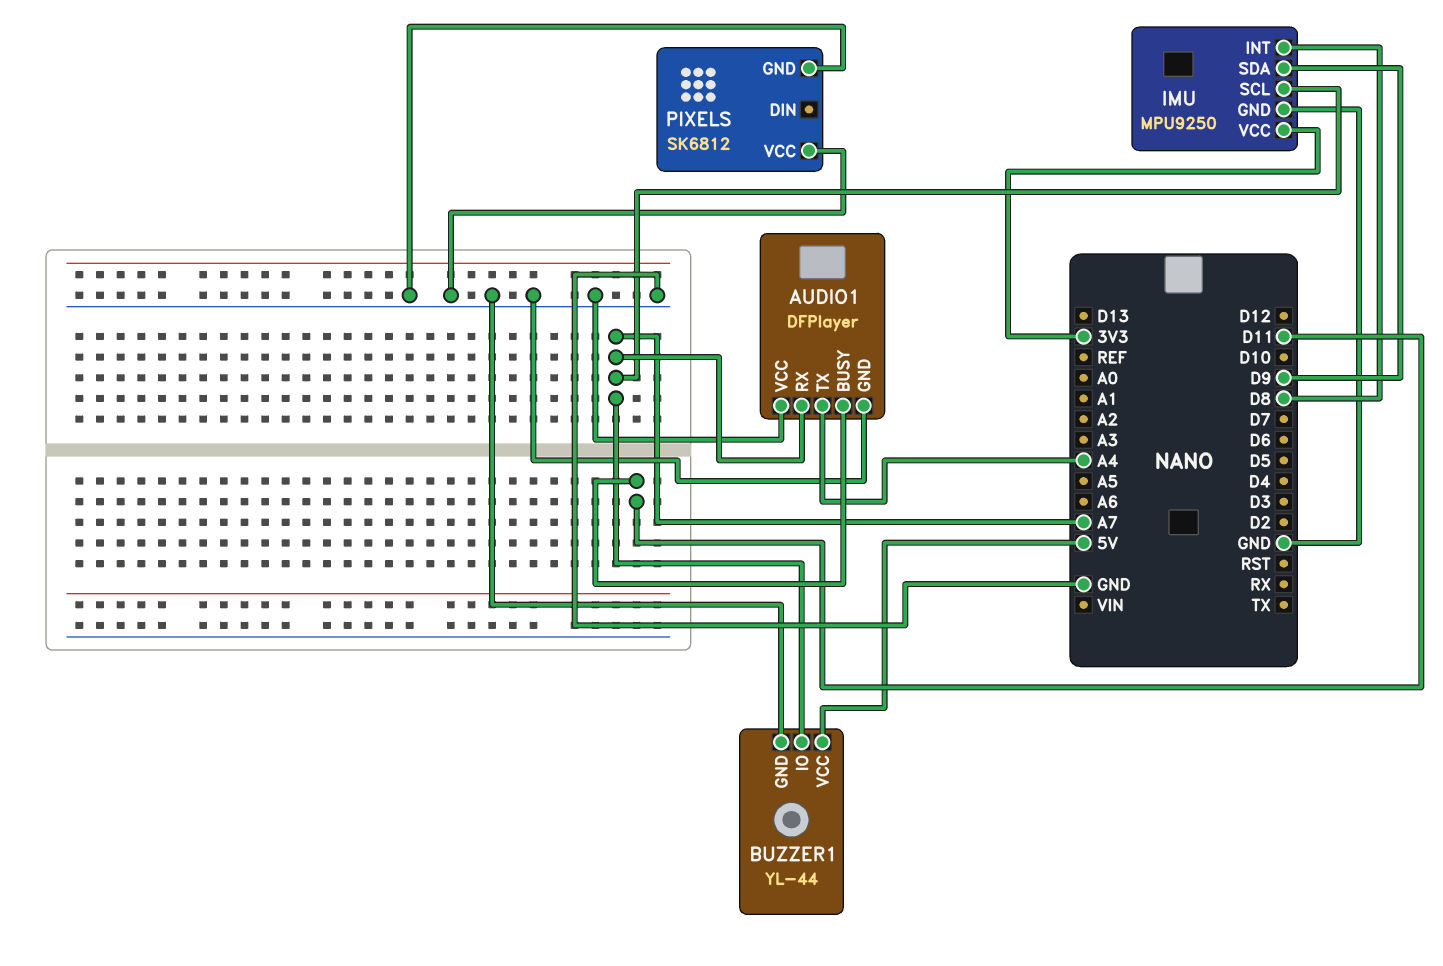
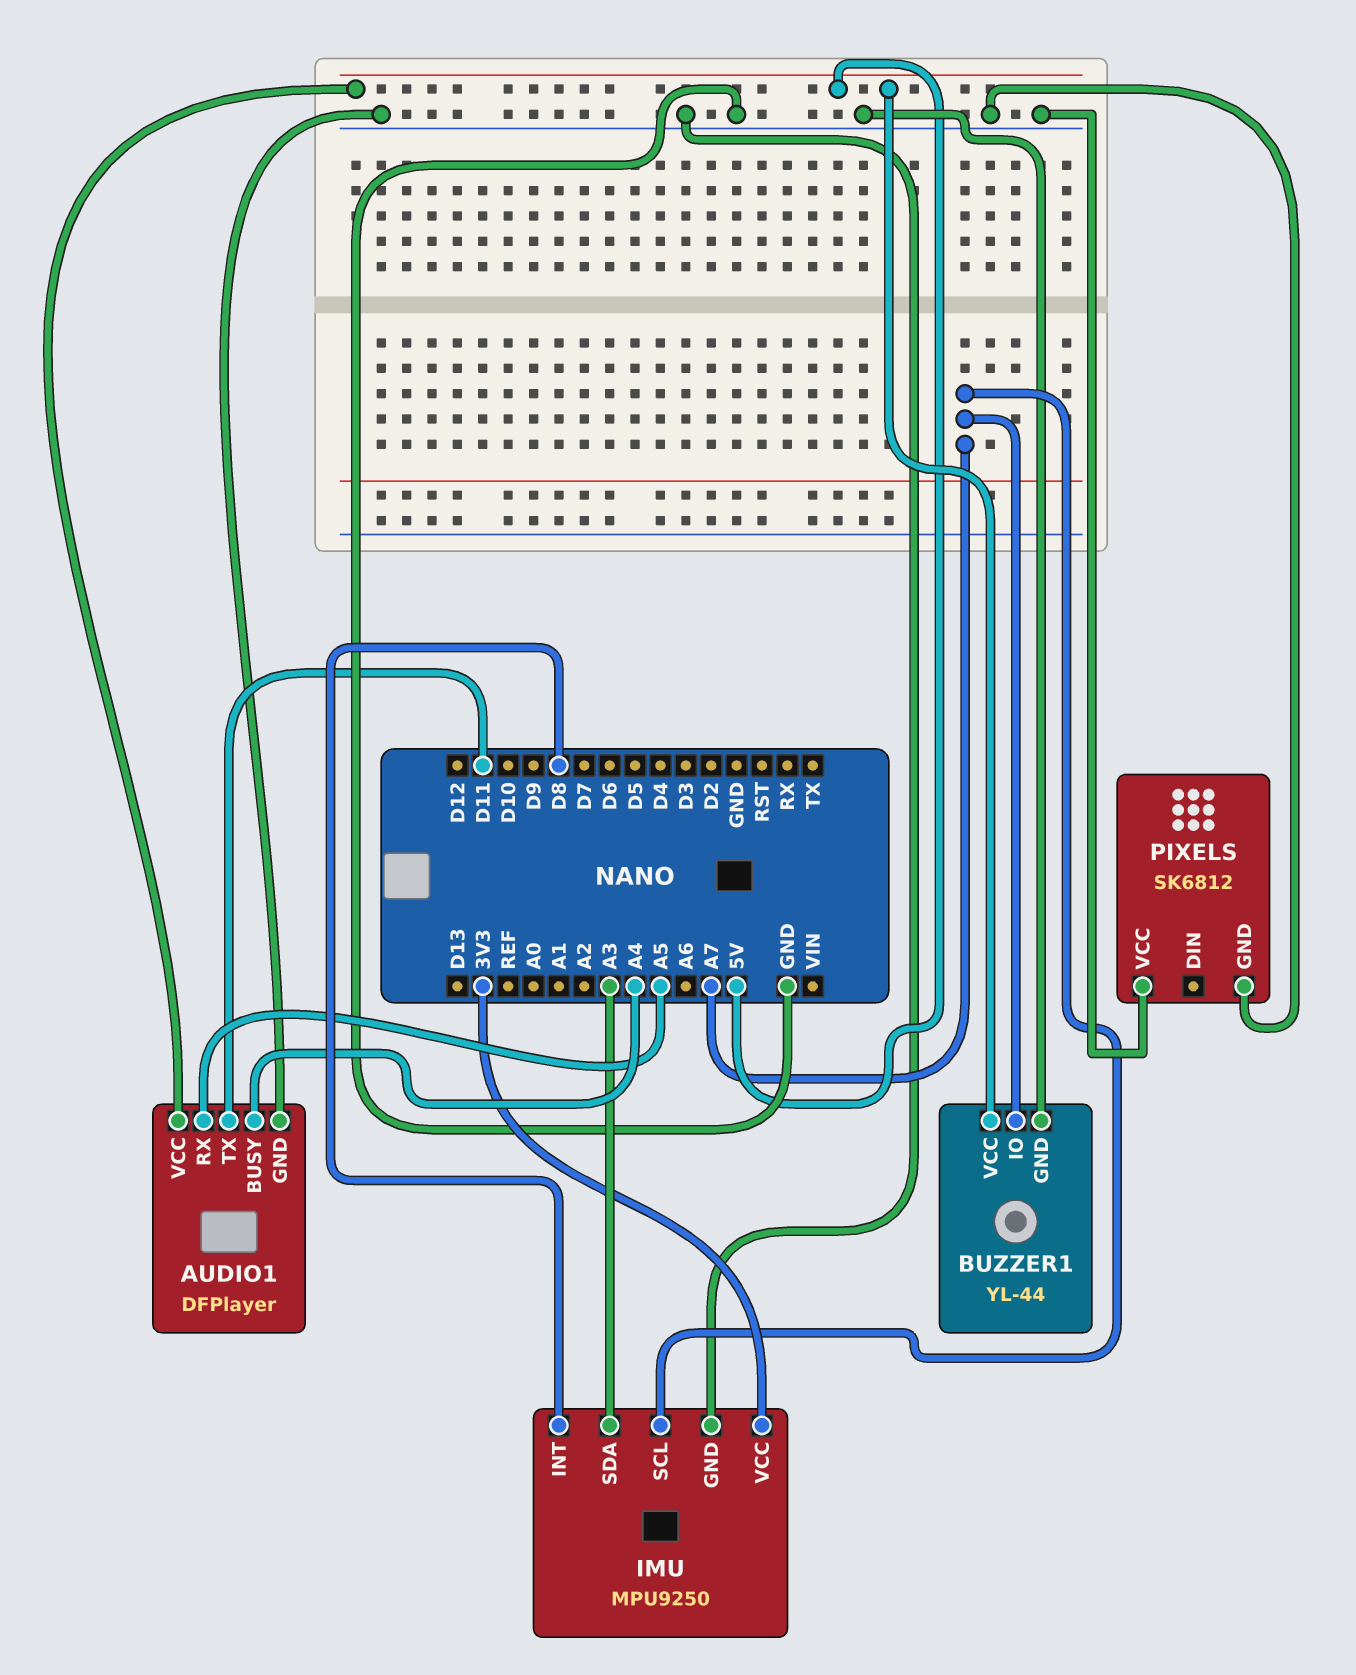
AUDIO1 pin BUSY: D11 -> A4
AUDIO1 pin RX: A7 -> A5
AUDIO1 pin TX: A4 -> D11
AUDIO1 pin VCC: GND -> 5V
IMU pin SDA: D9 -> A3

